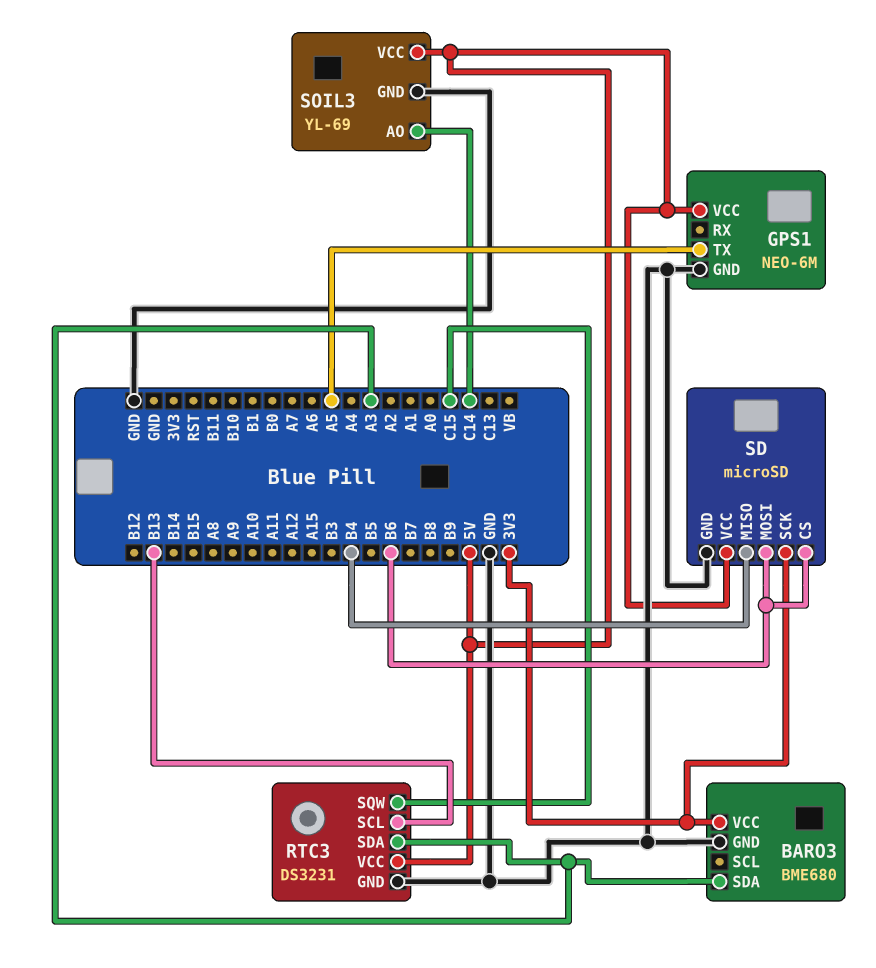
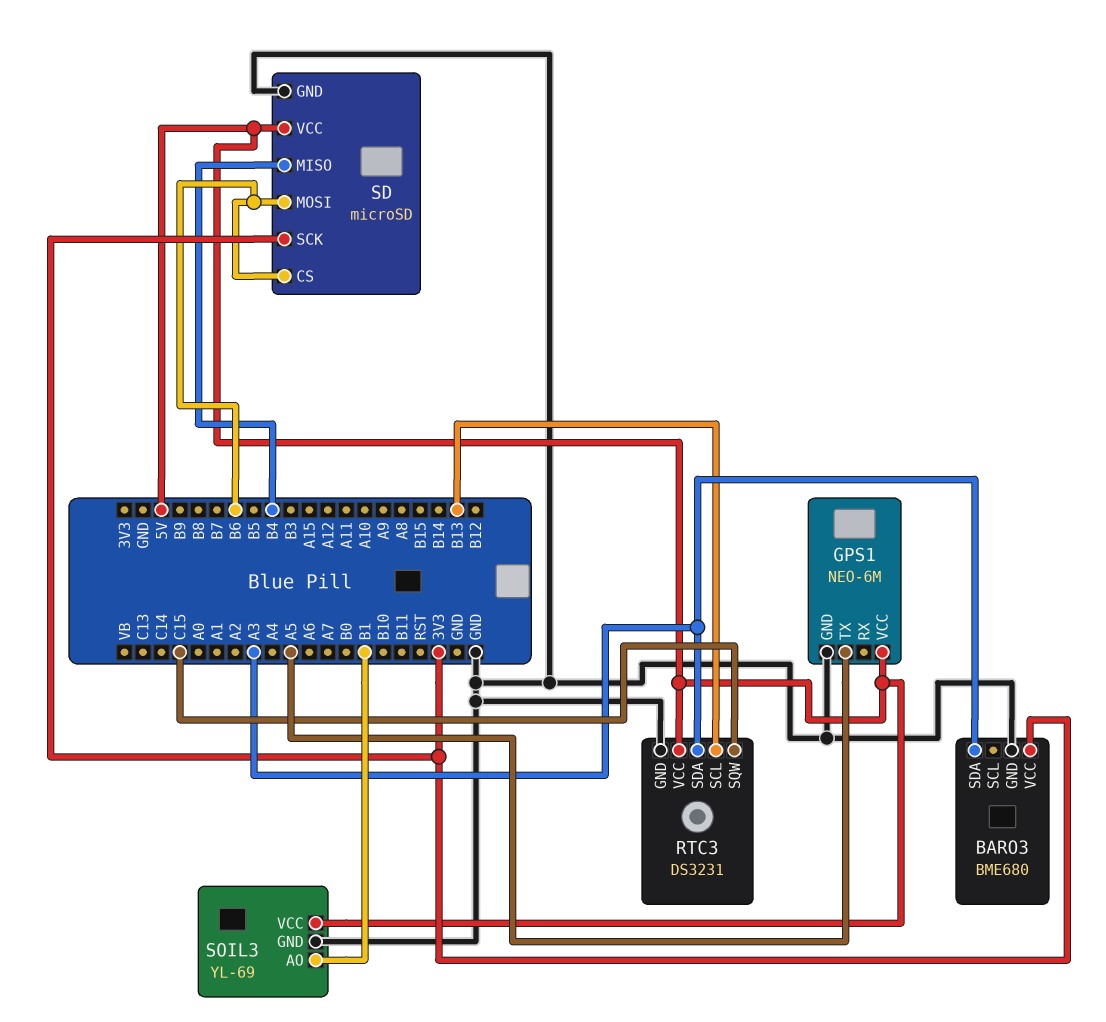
SOIL3 pin AO: C14 -> B1

